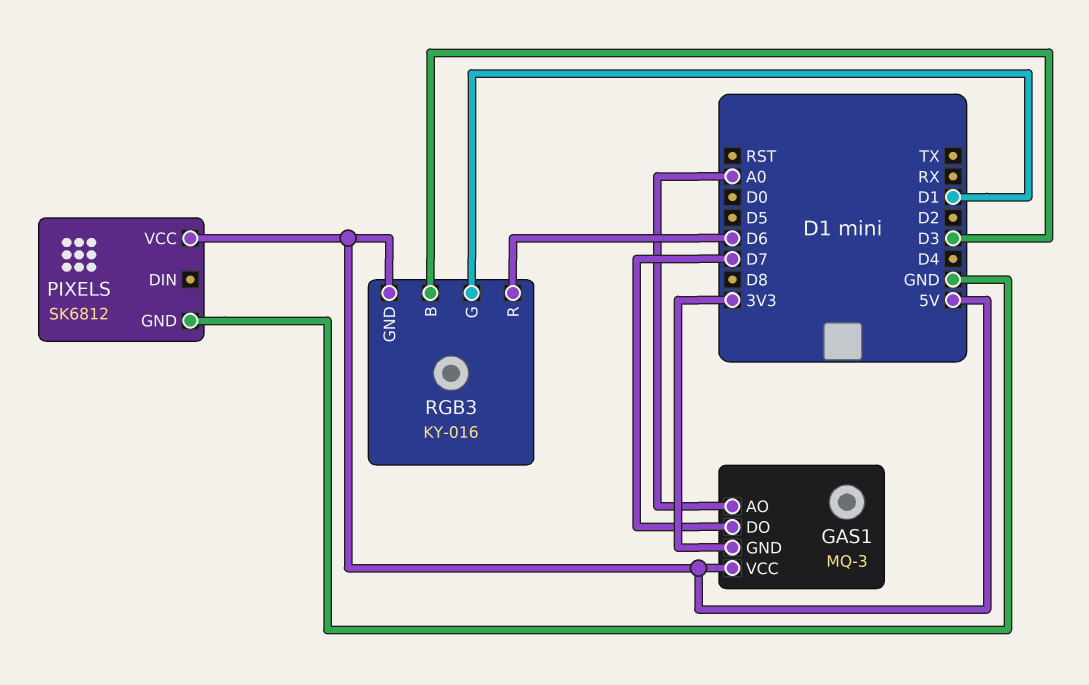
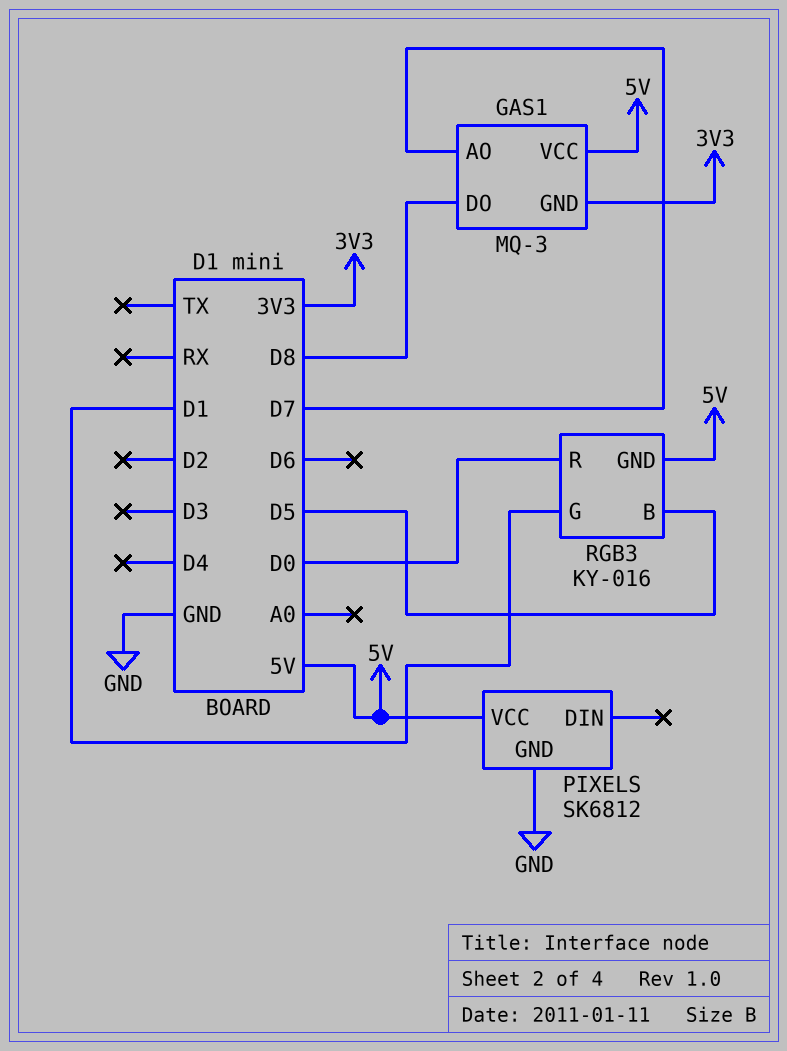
GAS1 pin AO: A0 -> D7
GAS1 pin DO: D7 -> D8
RGB3 pin B: D3 -> D5
RGB3 pin R: D6 -> D0

